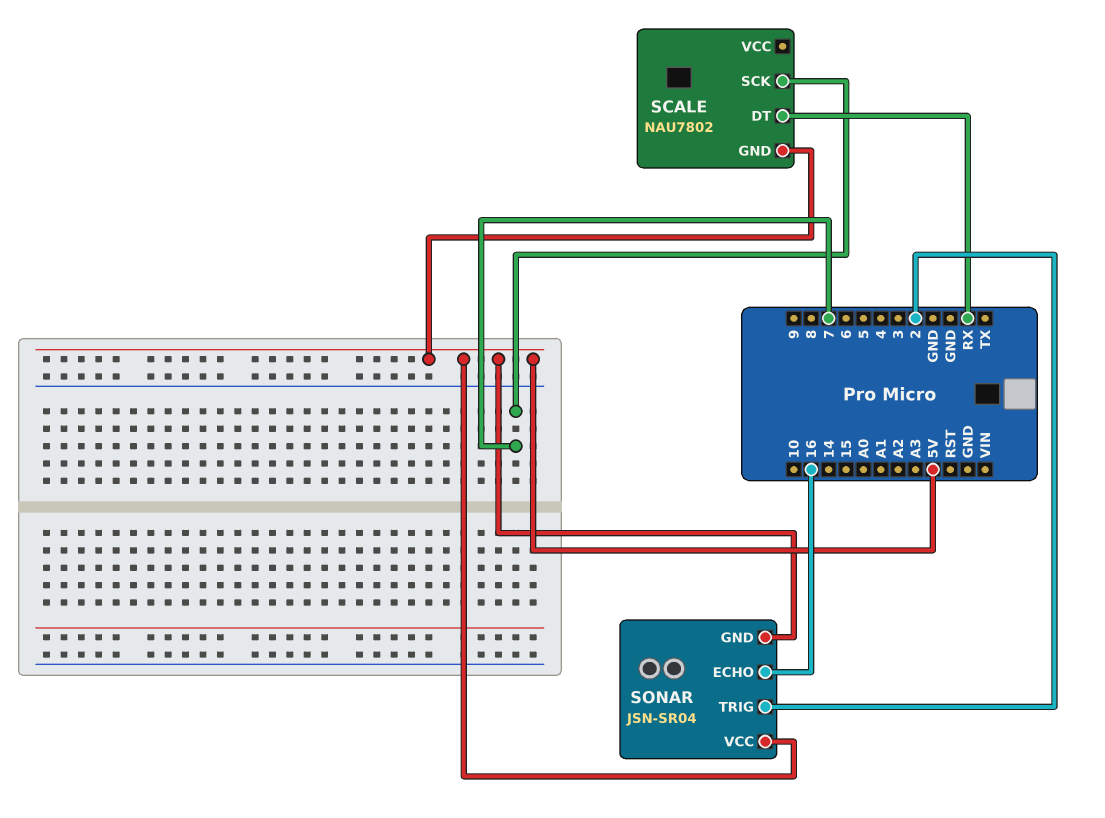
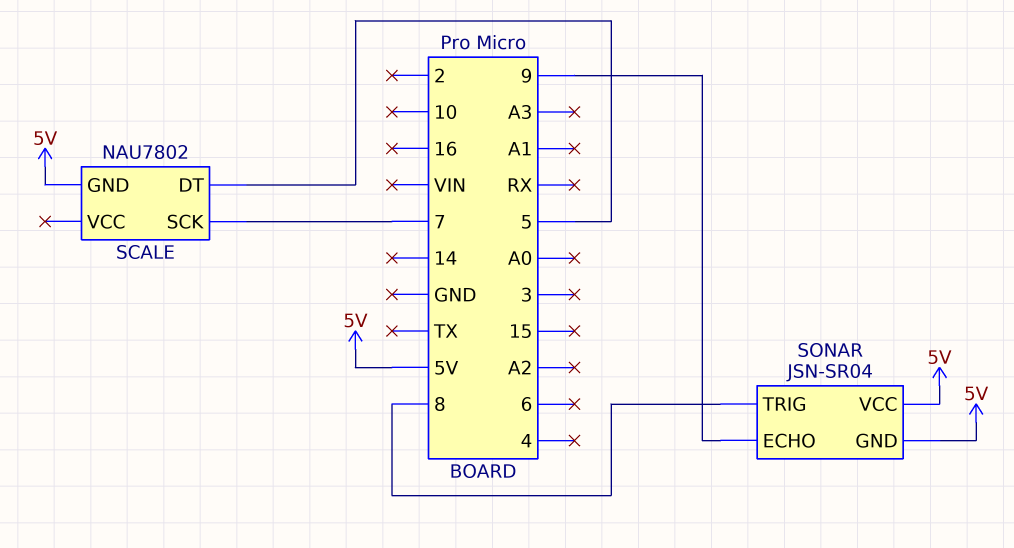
SCALE pin DT: RX -> 5
SONAR pin ECHO: 16 -> 9
SONAR pin TRIG: 2 -> 8

